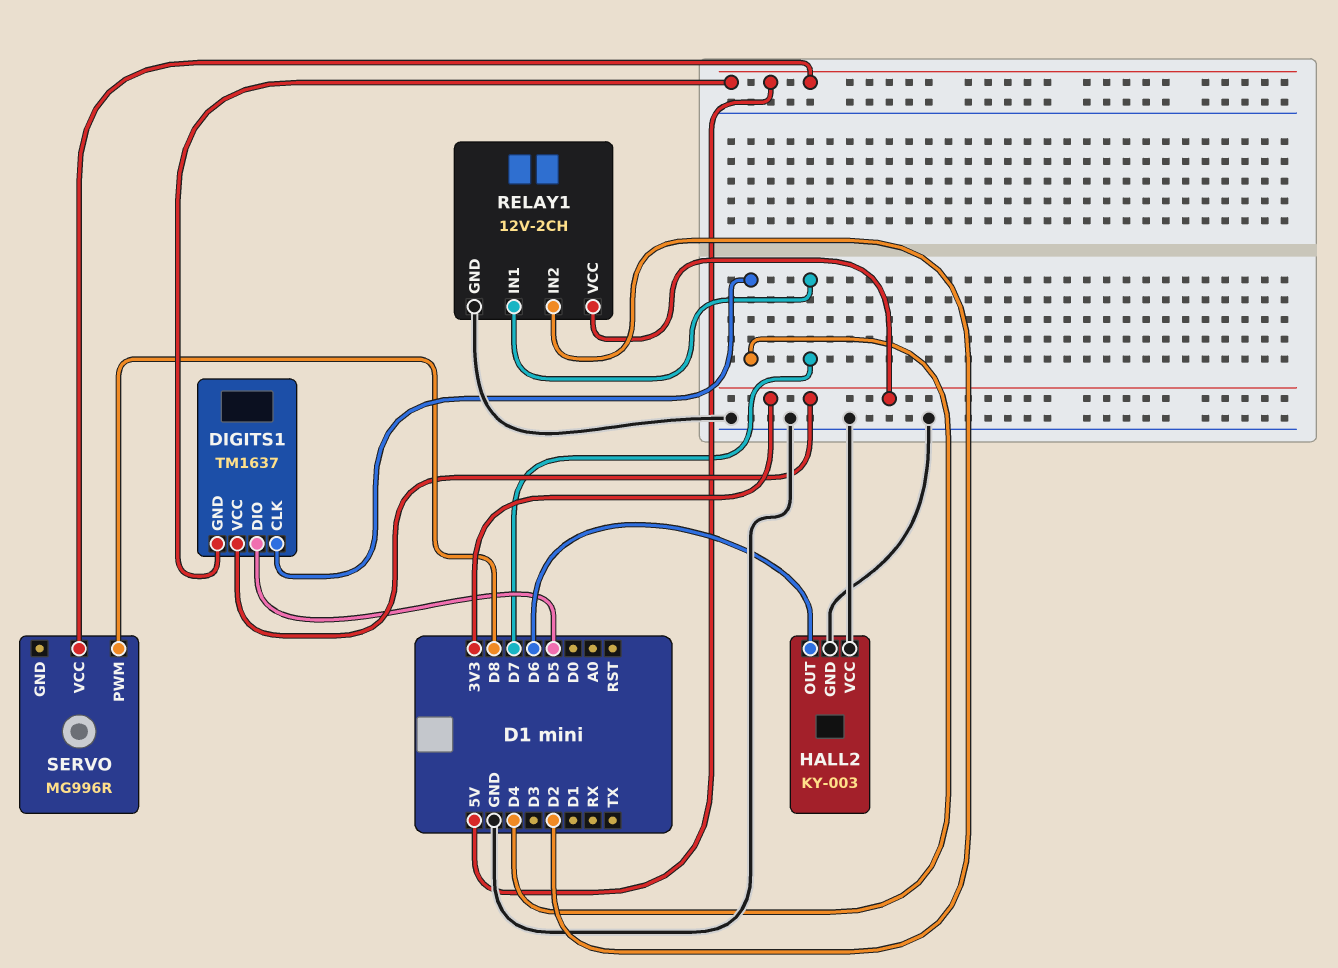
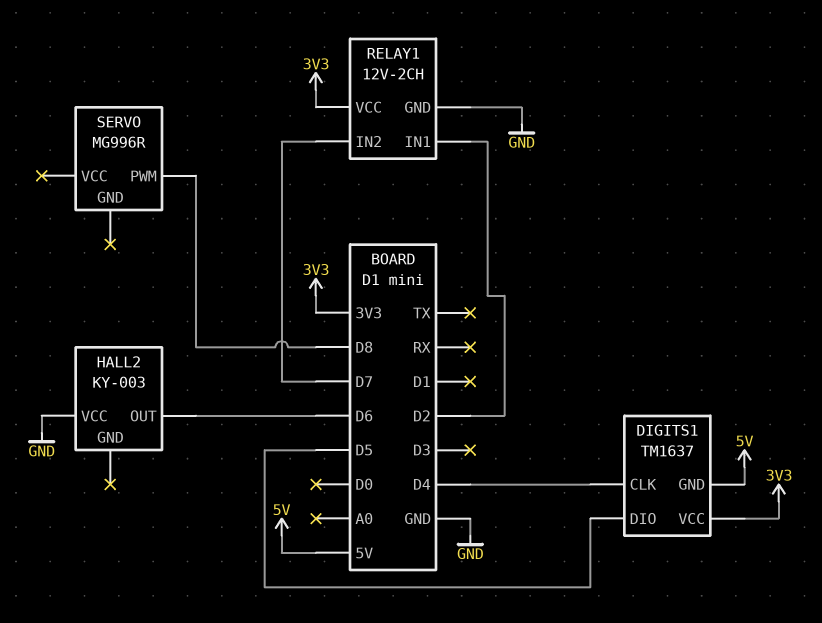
HALL2 pin GND: GND -> none
RELAY1 pin IN1: D7 -> D2
RELAY1 pin IN2: D2 -> D7
SERVO pin VCC: 5V -> none

